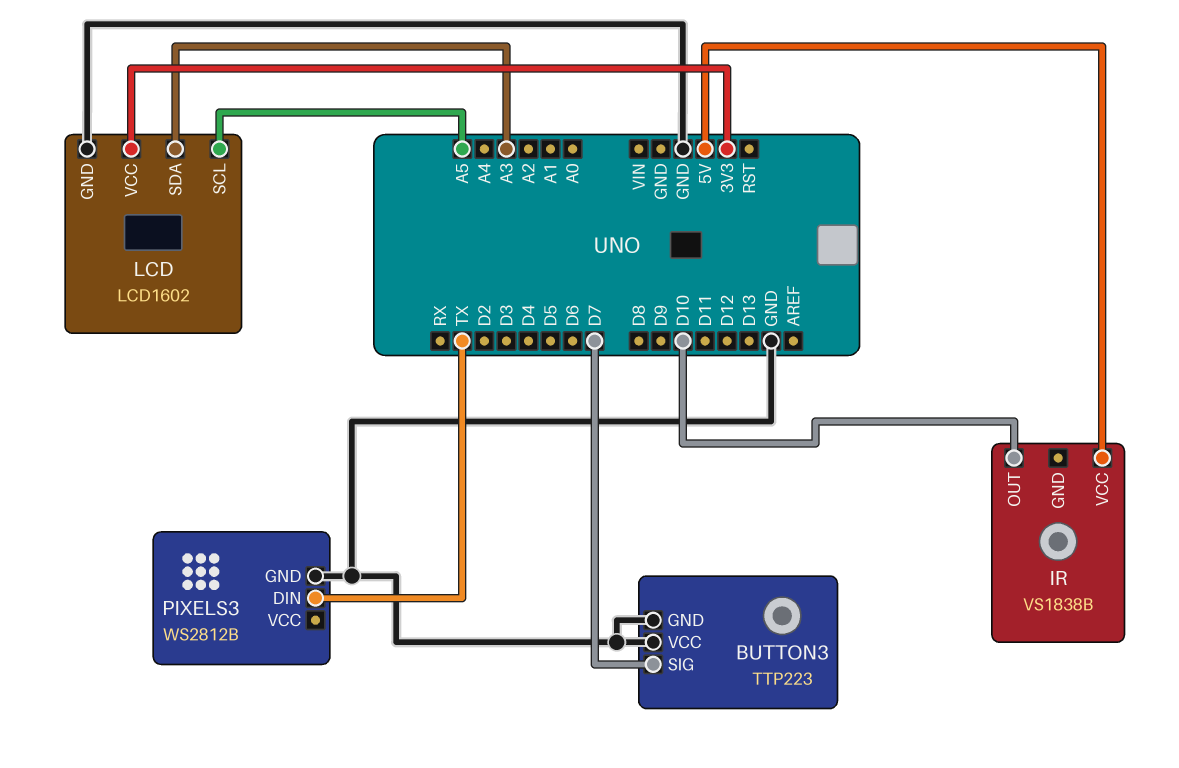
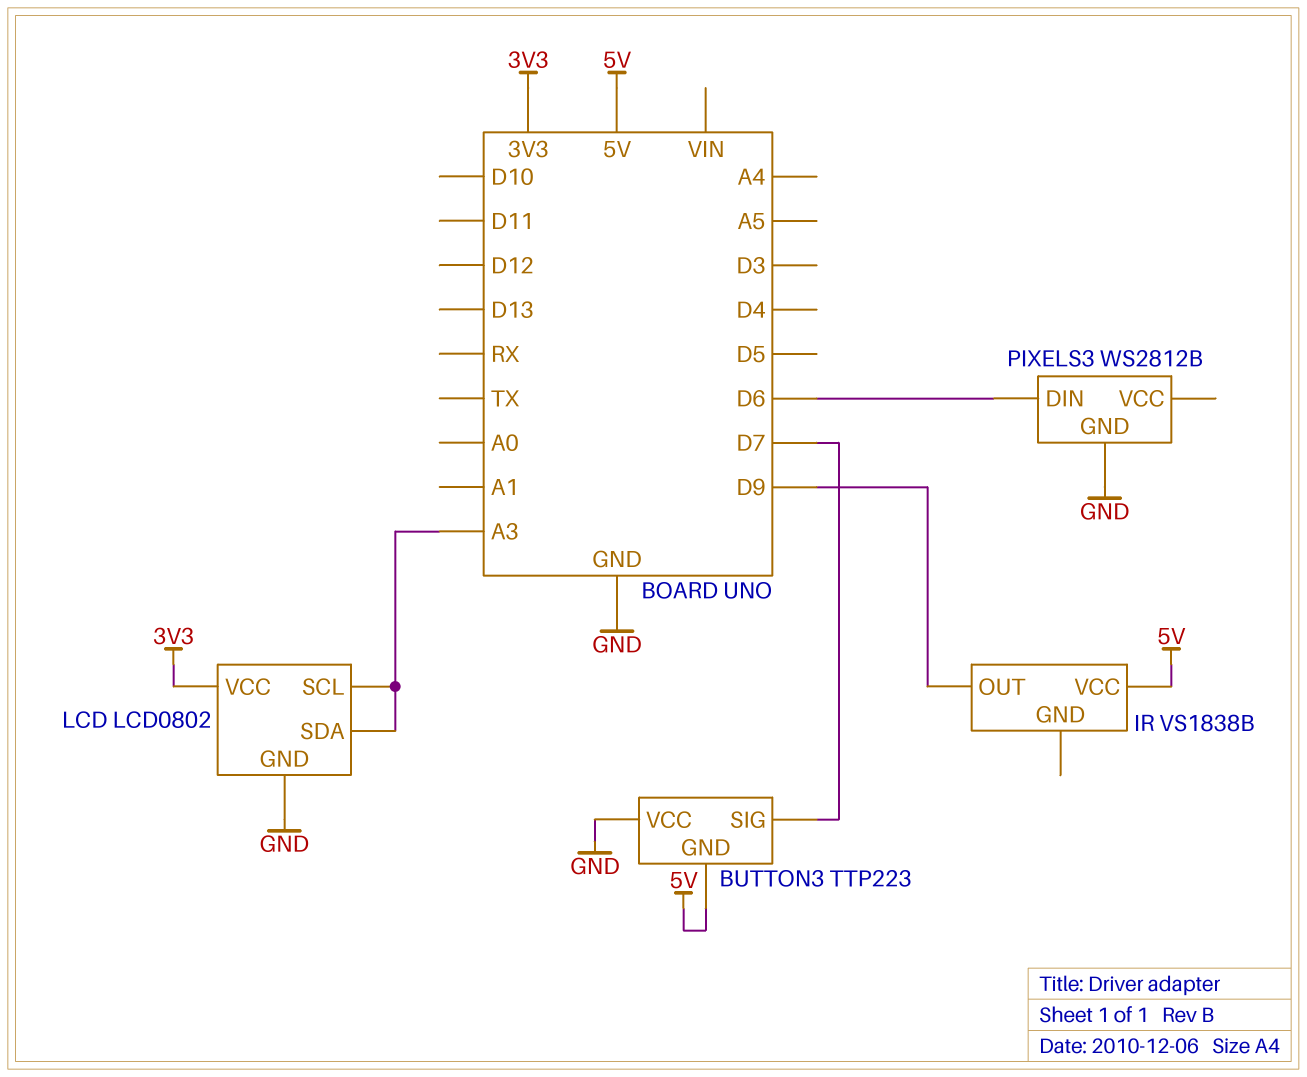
BUTTON3 pin GND: GND -> 5V
IR pin OUT: D10 -> D9
LCD: LCD1602 -> LCD0802
LCD pin SCL: A5 -> A3
PIXELS3 pin DIN: TX -> D6

